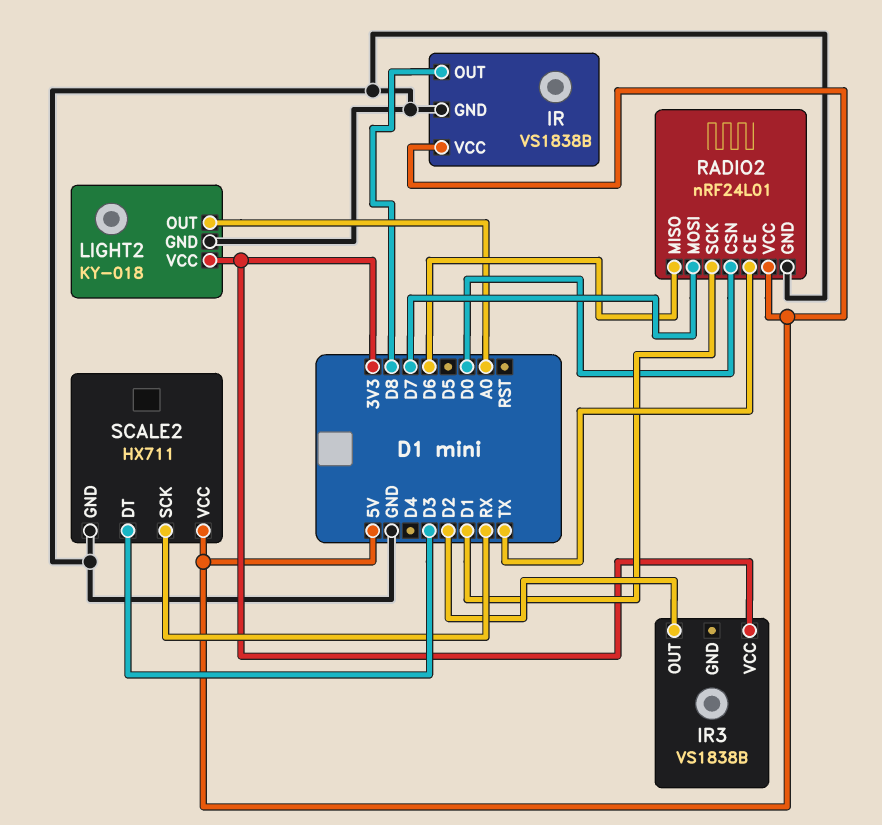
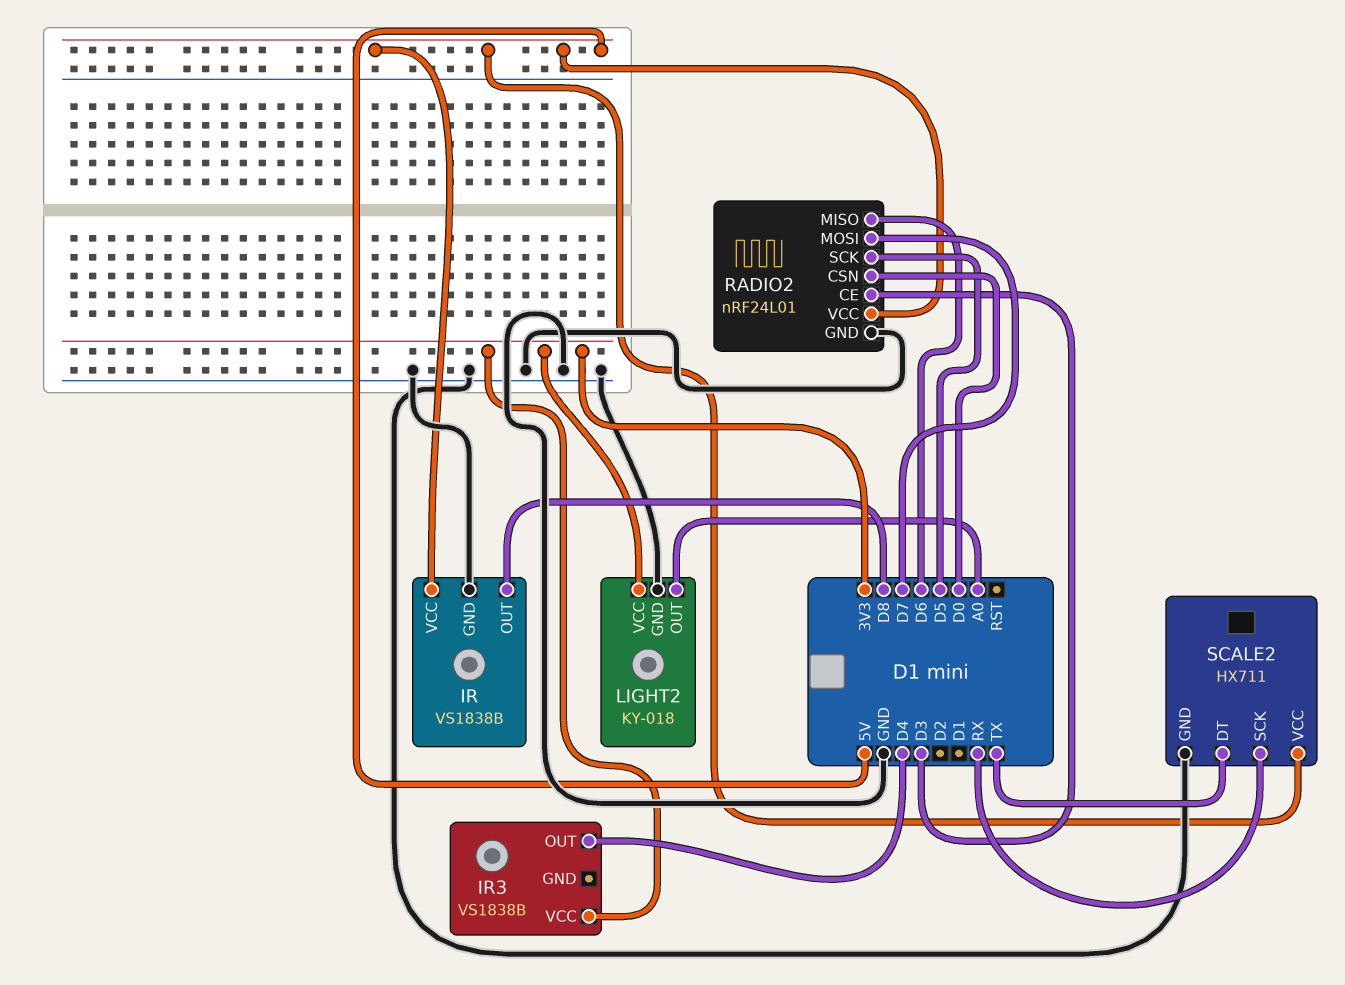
IR3 pin OUT: D2 -> D4
RADIO2 pin CE: TX -> D3
RADIO2 pin SCK: D1 -> D5
SCALE2 pin DT: D3 -> TX

